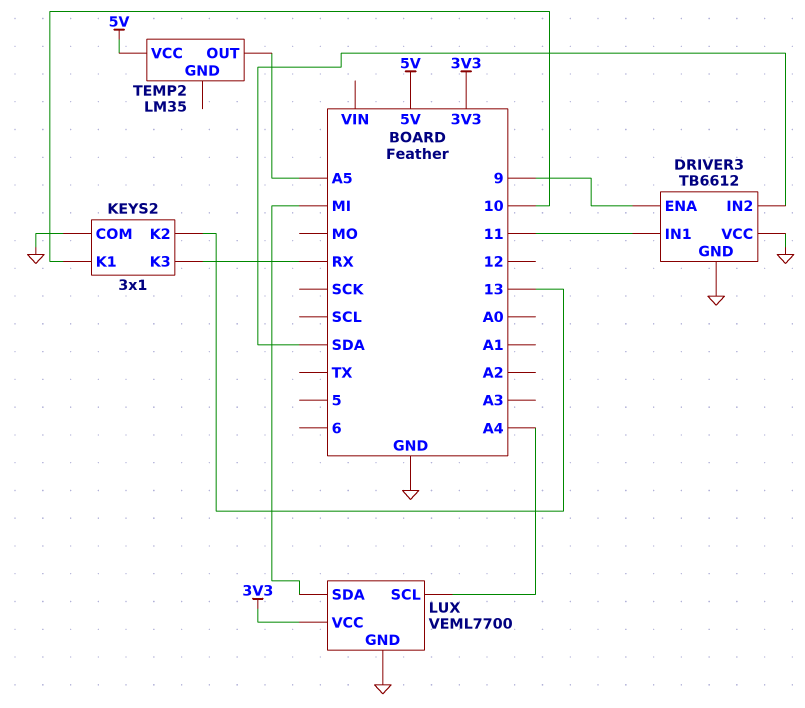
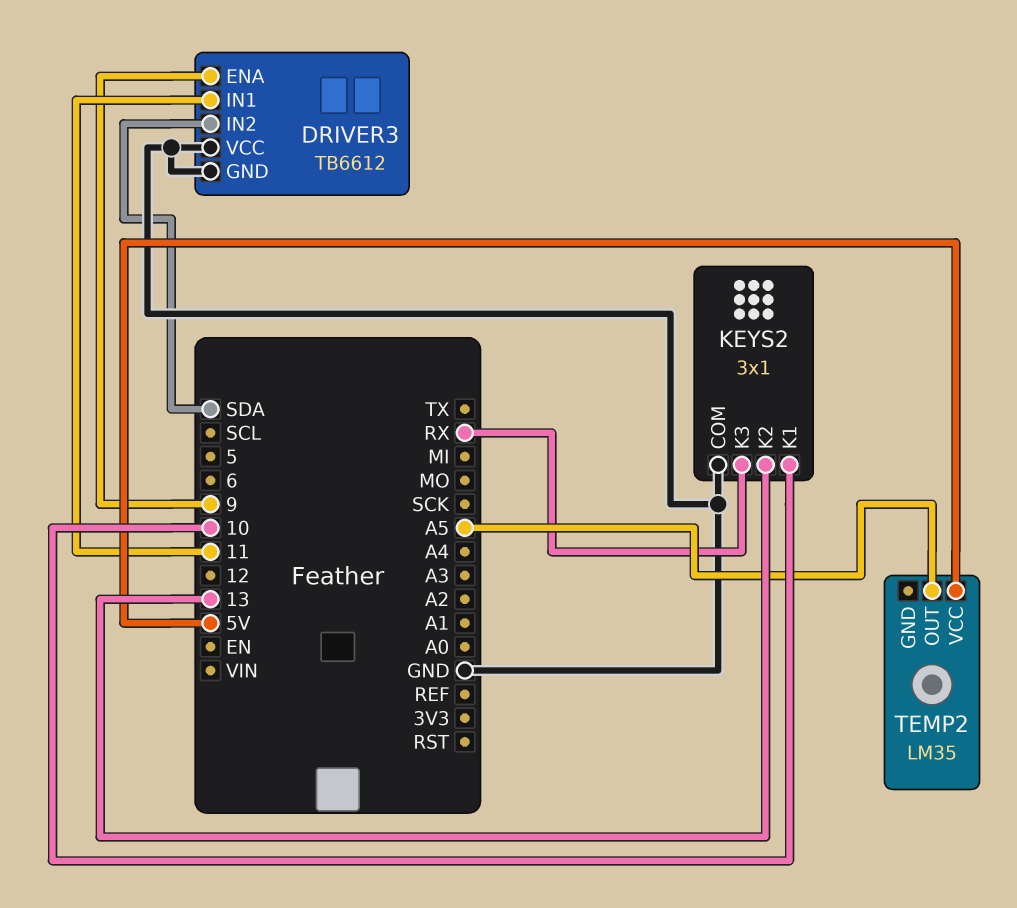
LUX: VEML7700 -> none
LUX pin GND: GND -> none
LUX pin SCL: A4 -> none
LUX pin SDA: MI -> none
LUX pin VCC: 3V3 -> none

